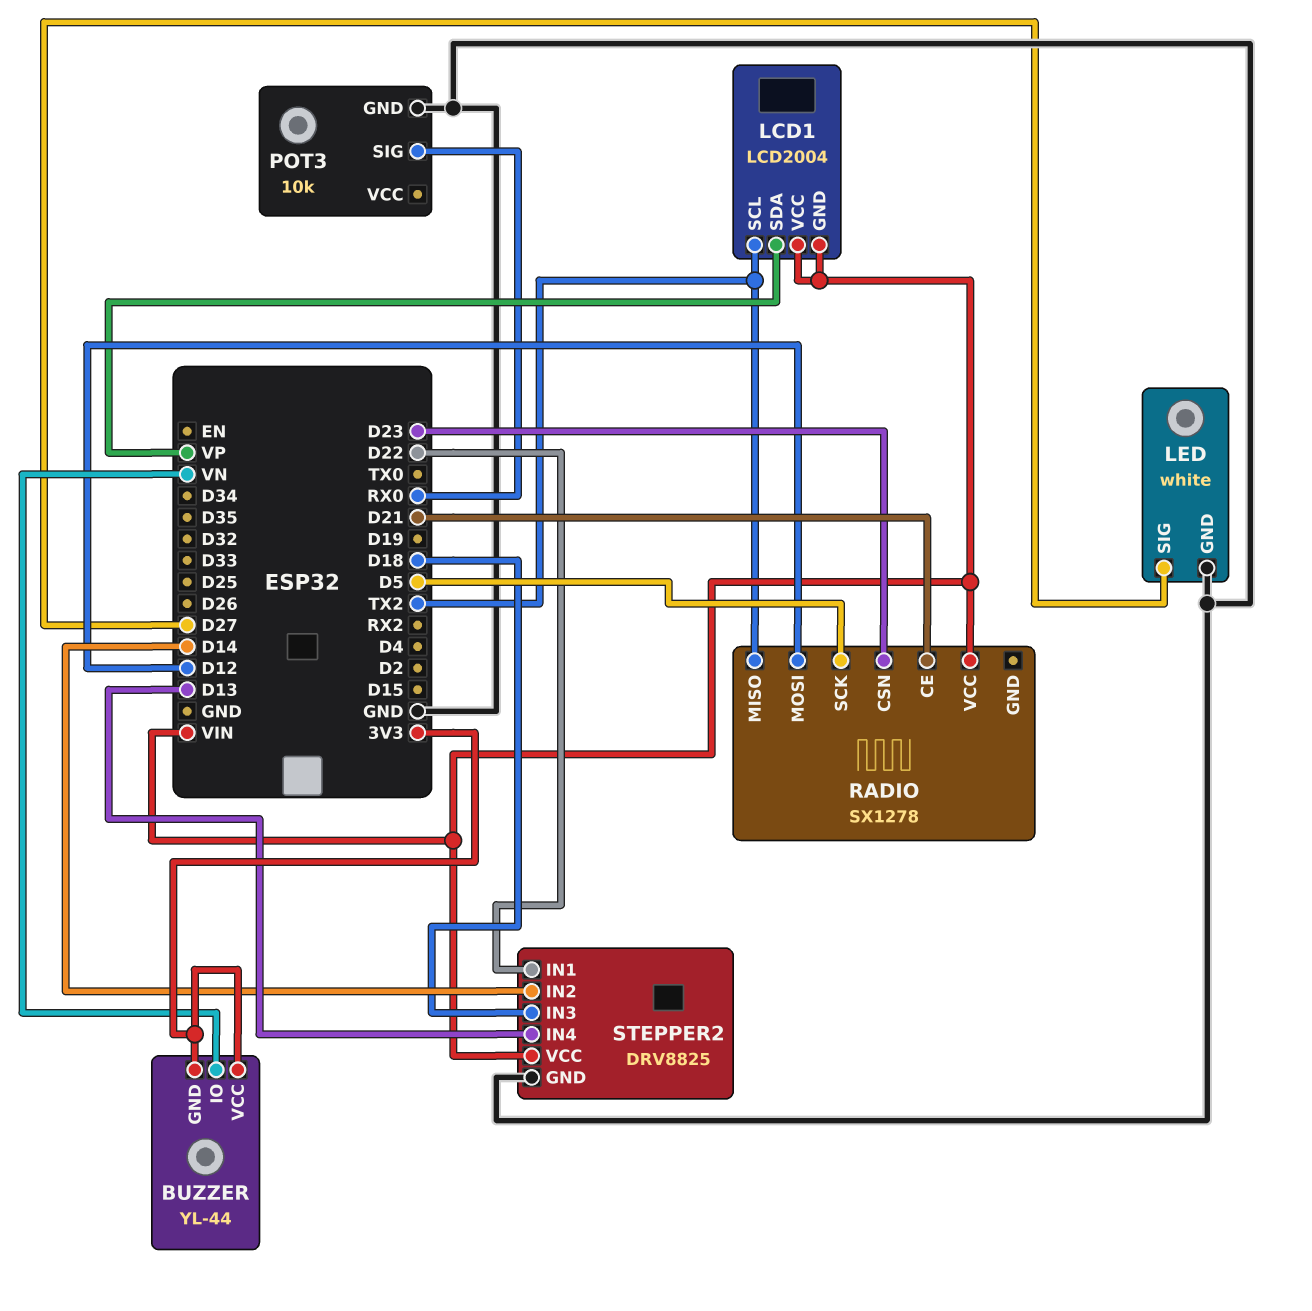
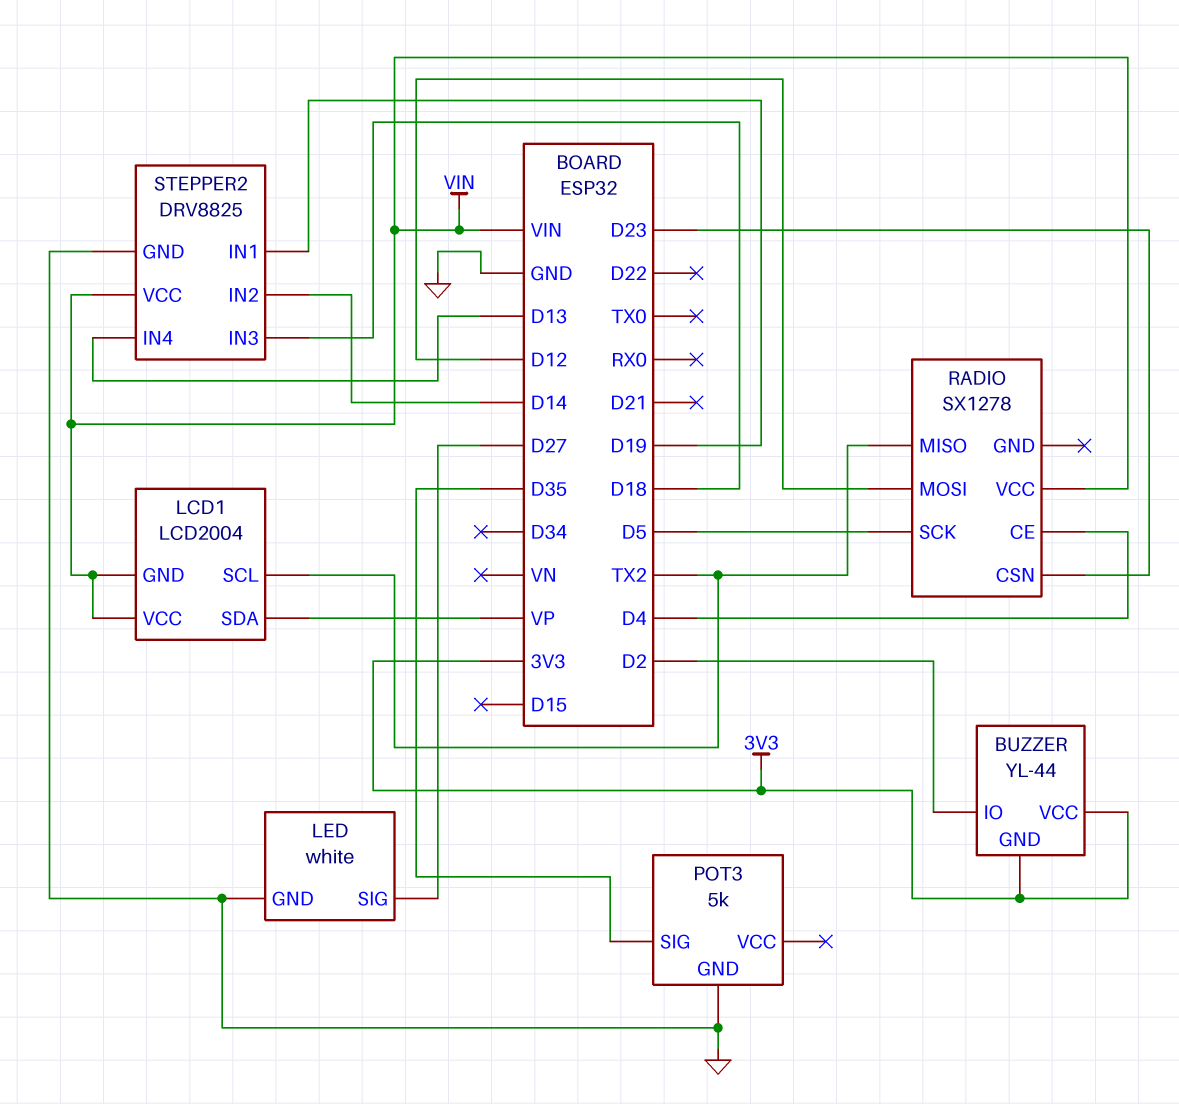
BUZZER pin IO: VN -> D2
POT3: 10k -> 5k
POT3 pin SIG: RX0 -> D35
RADIO pin CE: D21 -> D4
STEPPER2 pin IN1: D22 -> D19

